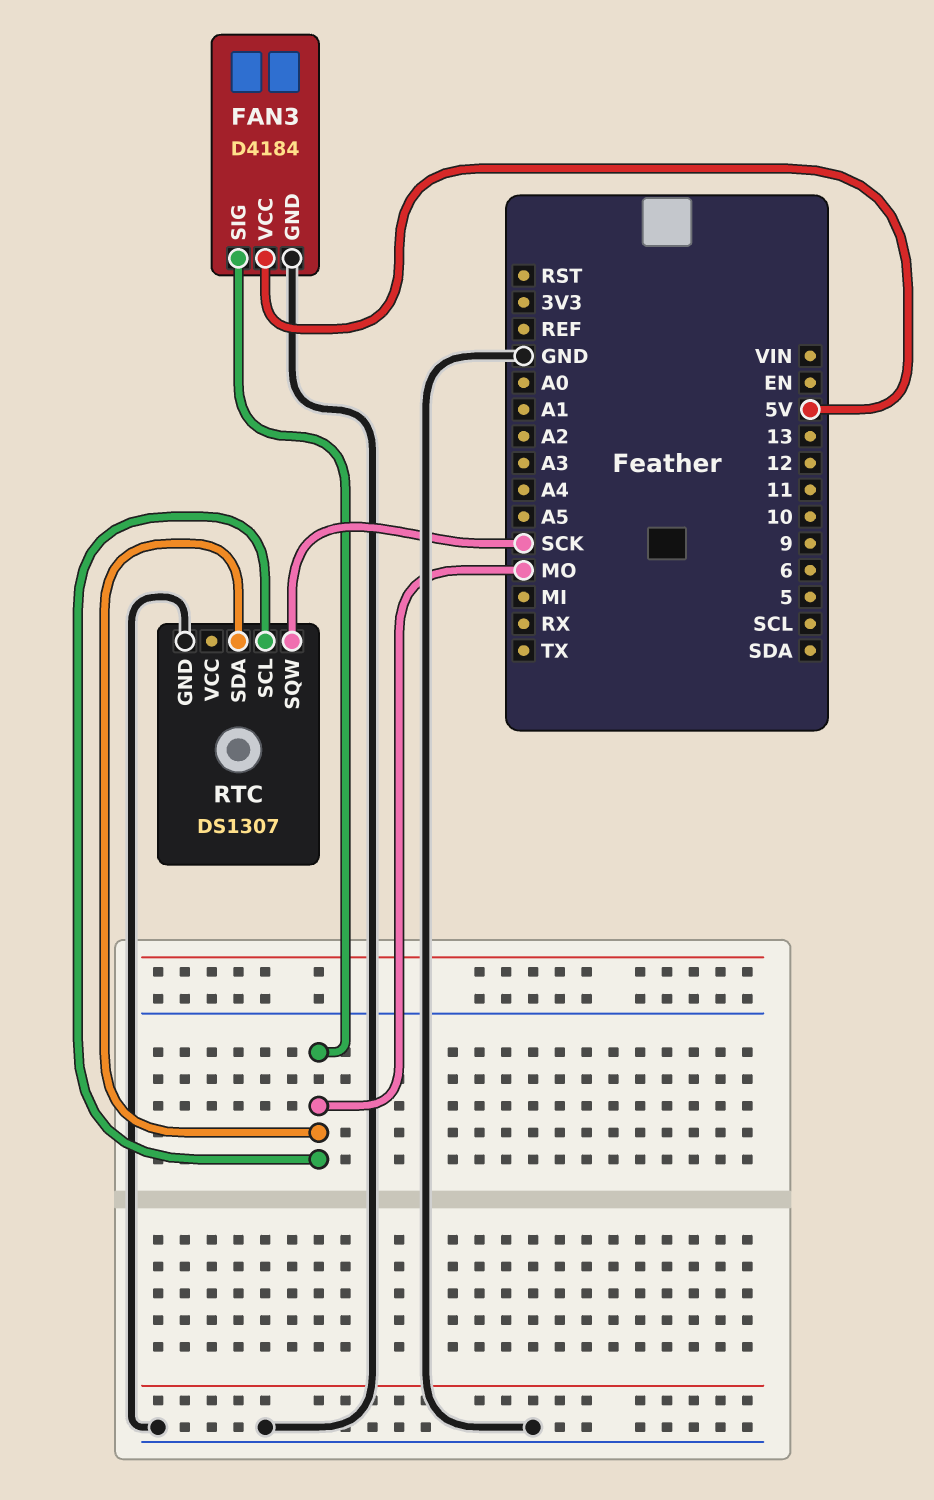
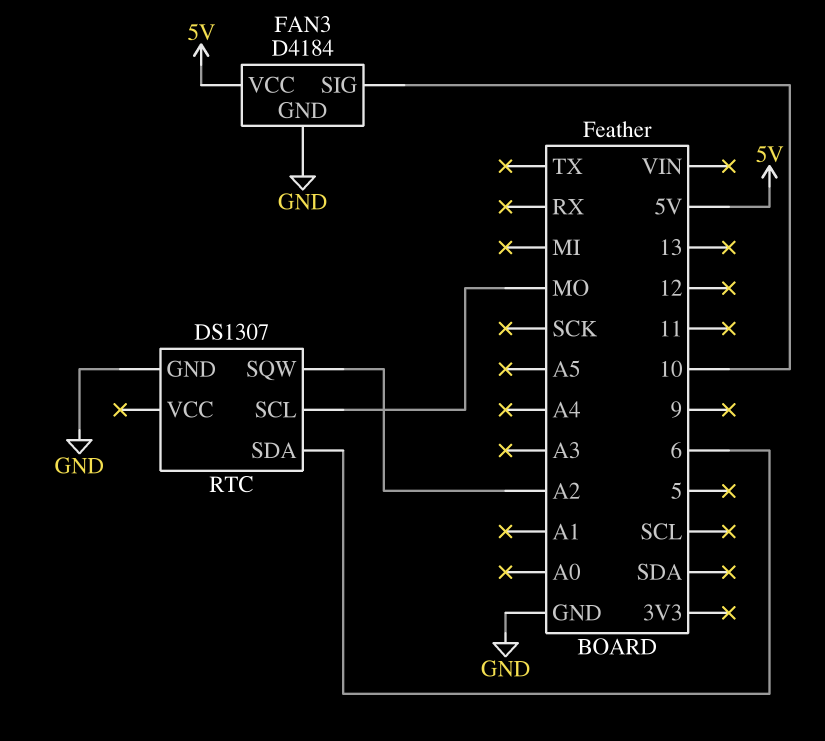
FAN3 pin SIG: MO -> 10
RTC pin SDA: MO -> 6
RTC pin SQW: SCK -> A2

